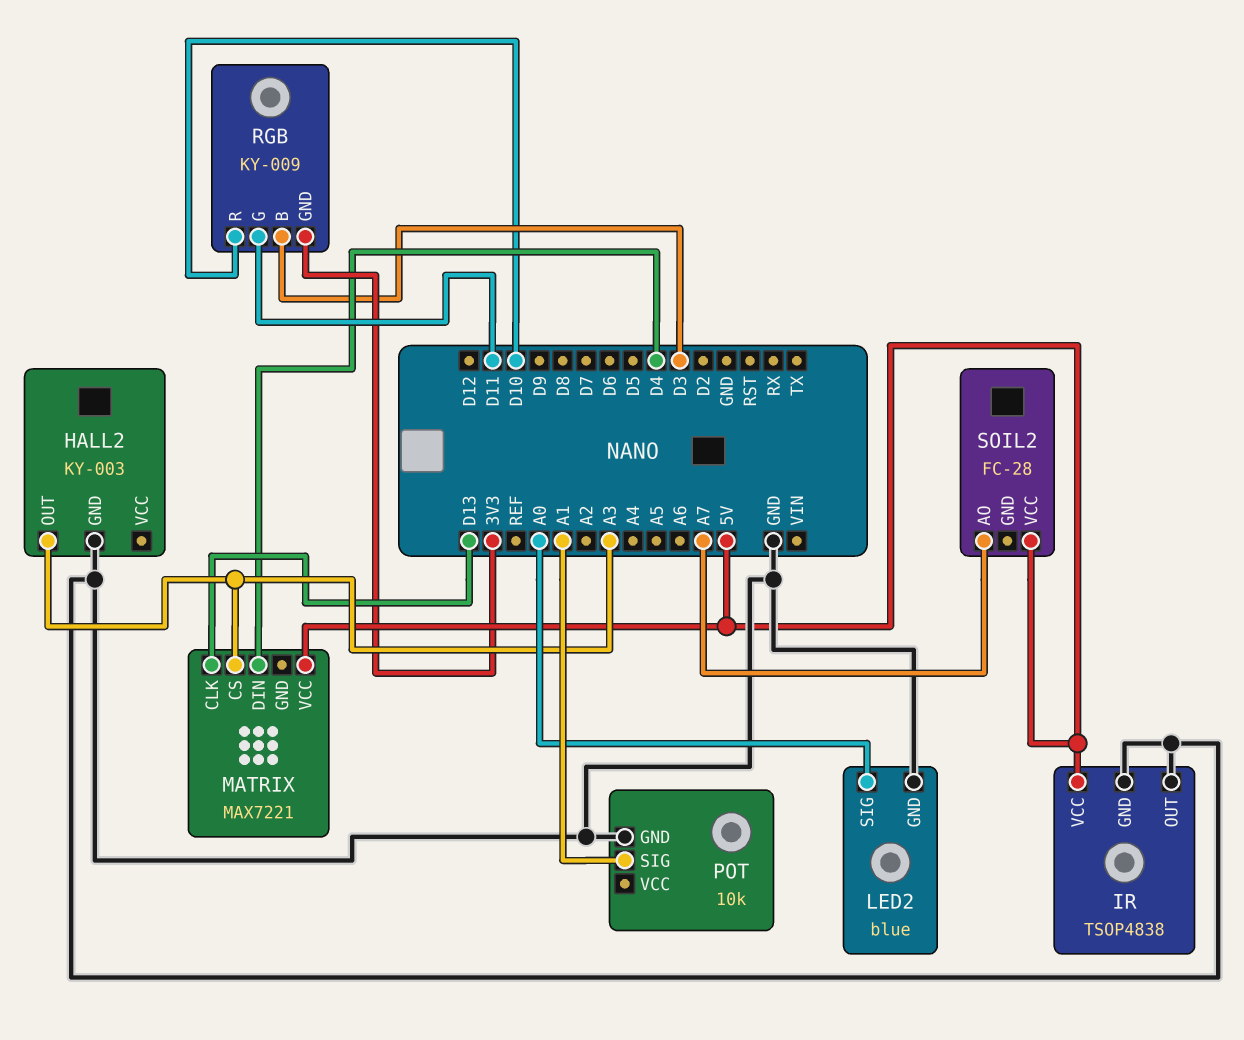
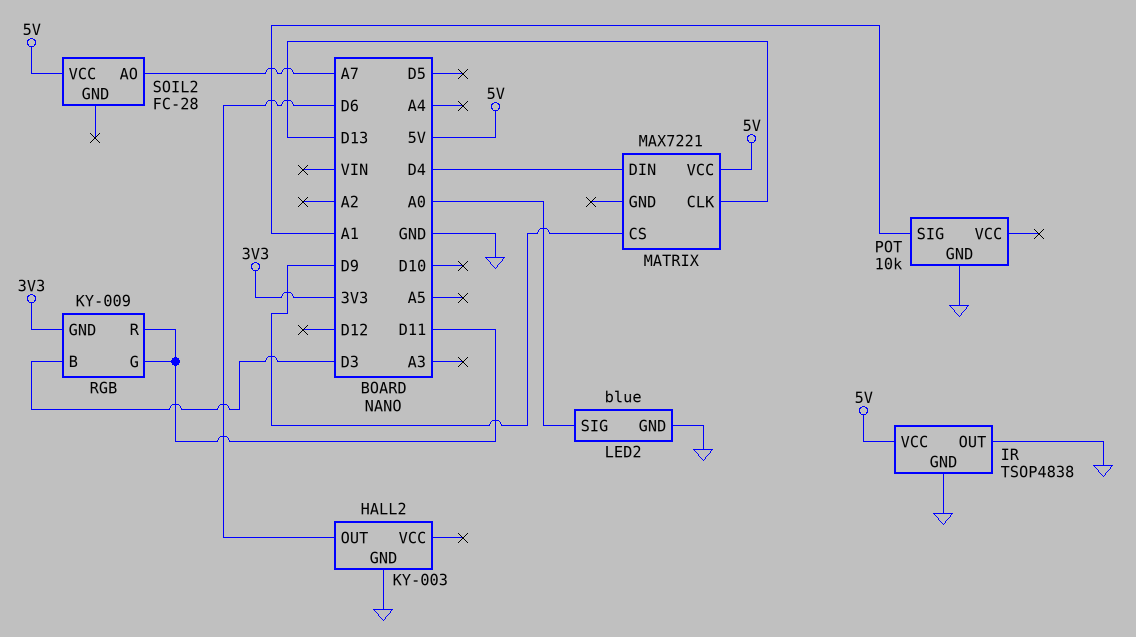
HALL2 pin OUT: A3 -> D6
MATRIX pin CS: A3 -> D9
RGB pin R: D10 -> D11

